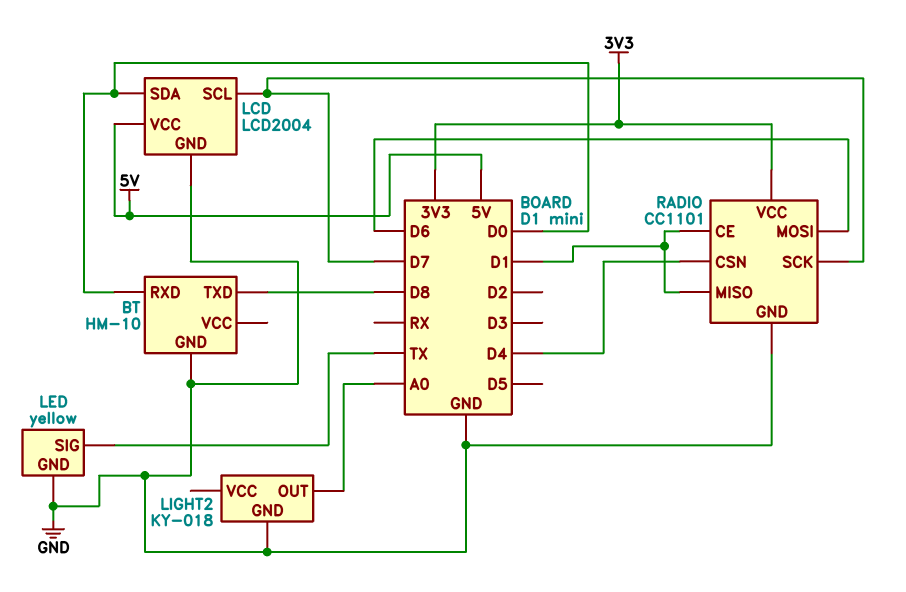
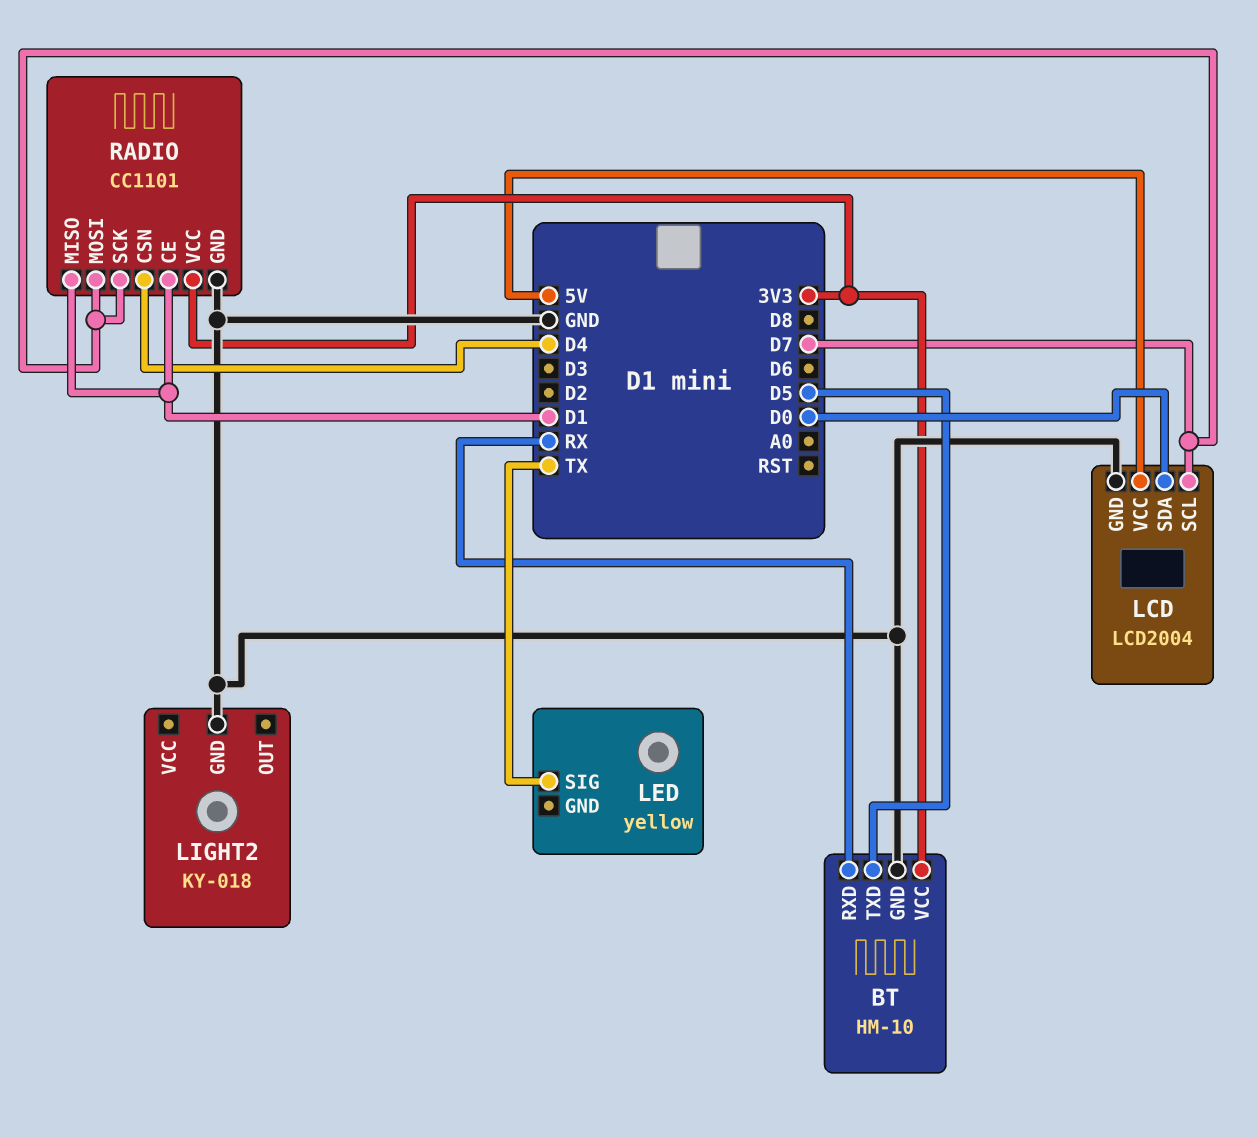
BT pin RXD: D0 -> RX
BT pin TXD: D8 -> D5
BT pin VCC: none -> 3V3
LED pin GND: GND -> none
LIGHT2 pin OUT: A0 -> none
RADIO pin MOSI: D6 -> D7

